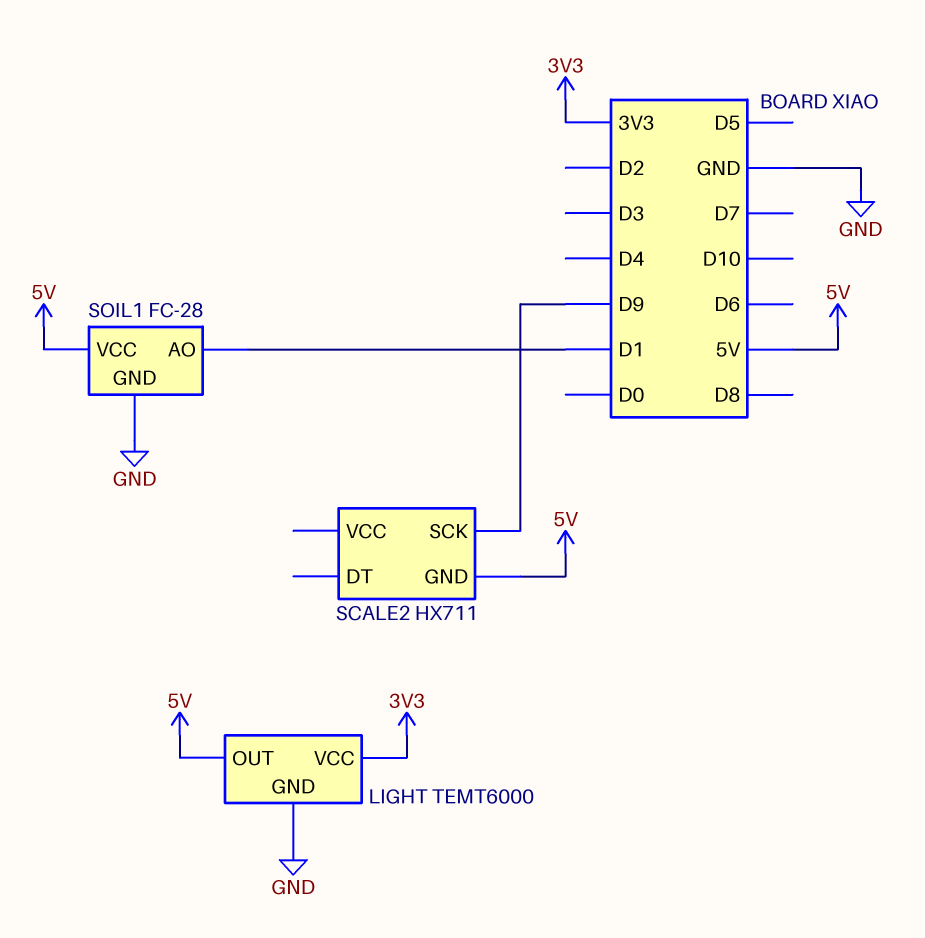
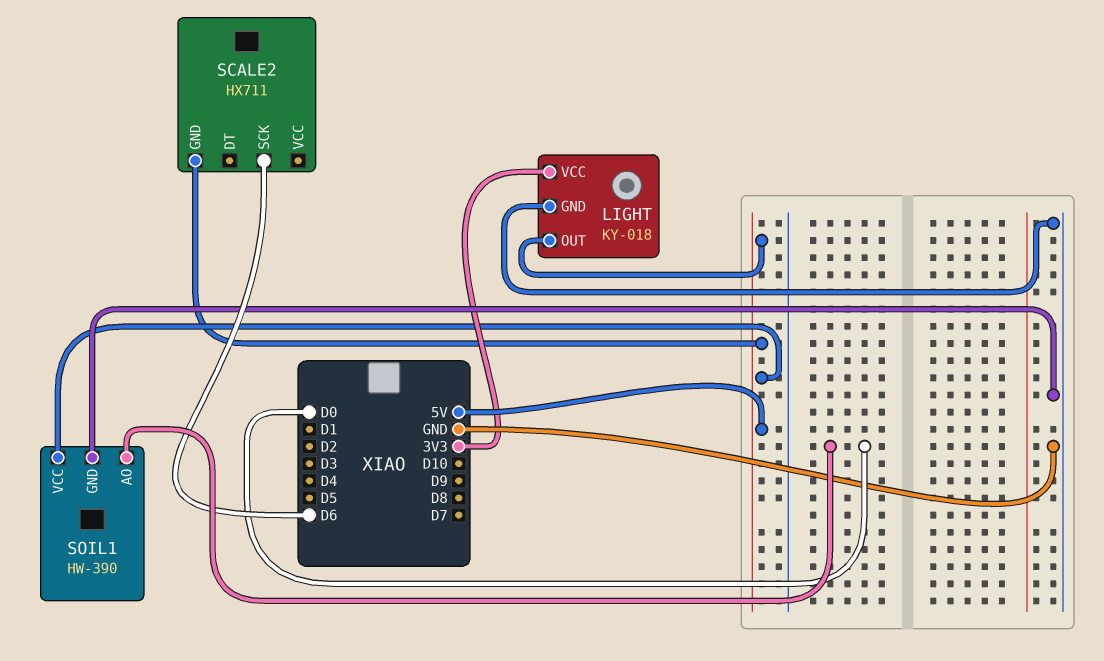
LIGHT: TEMT6000 -> KY-018
SCALE2 pin SCK: D9 -> D6
SOIL1: FC-28 -> HW-390
SOIL1 pin AO: D1 -> D0

